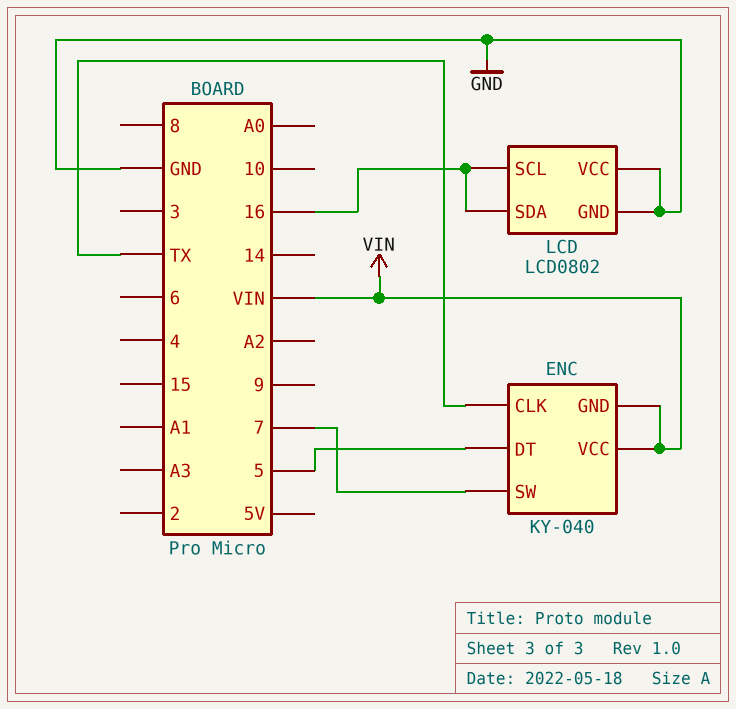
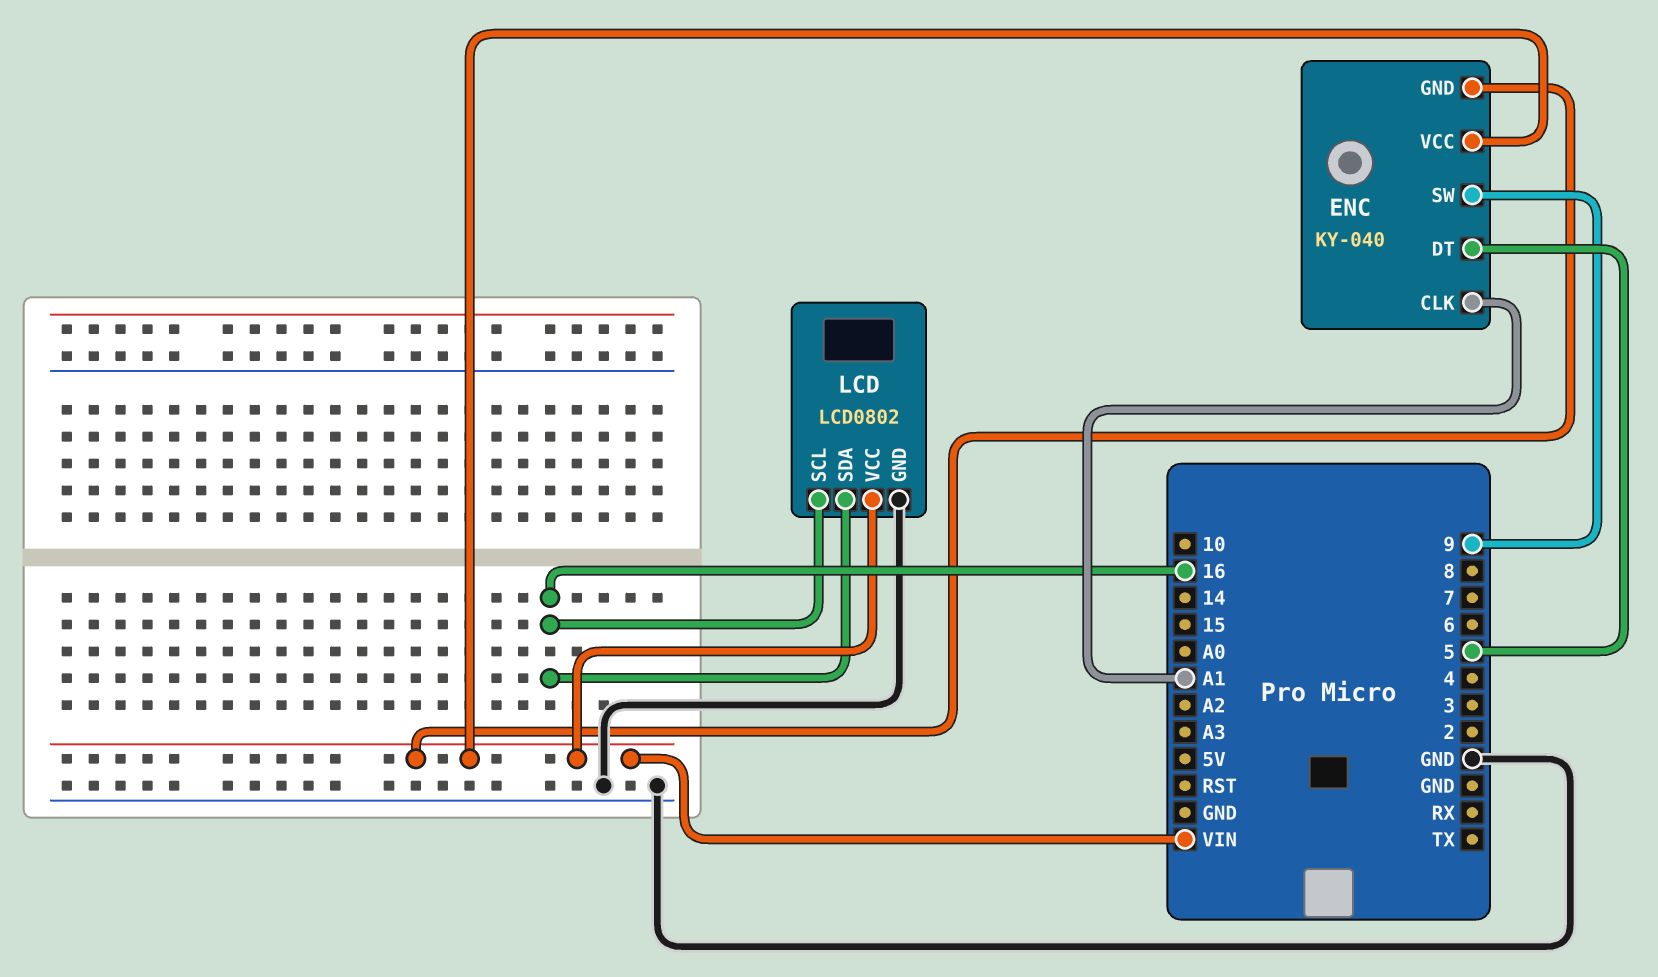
ENC pin CLK: TX -> A1
ENC pin SW: 7 -> 9
LCD pin VCC: GND -> VIN

